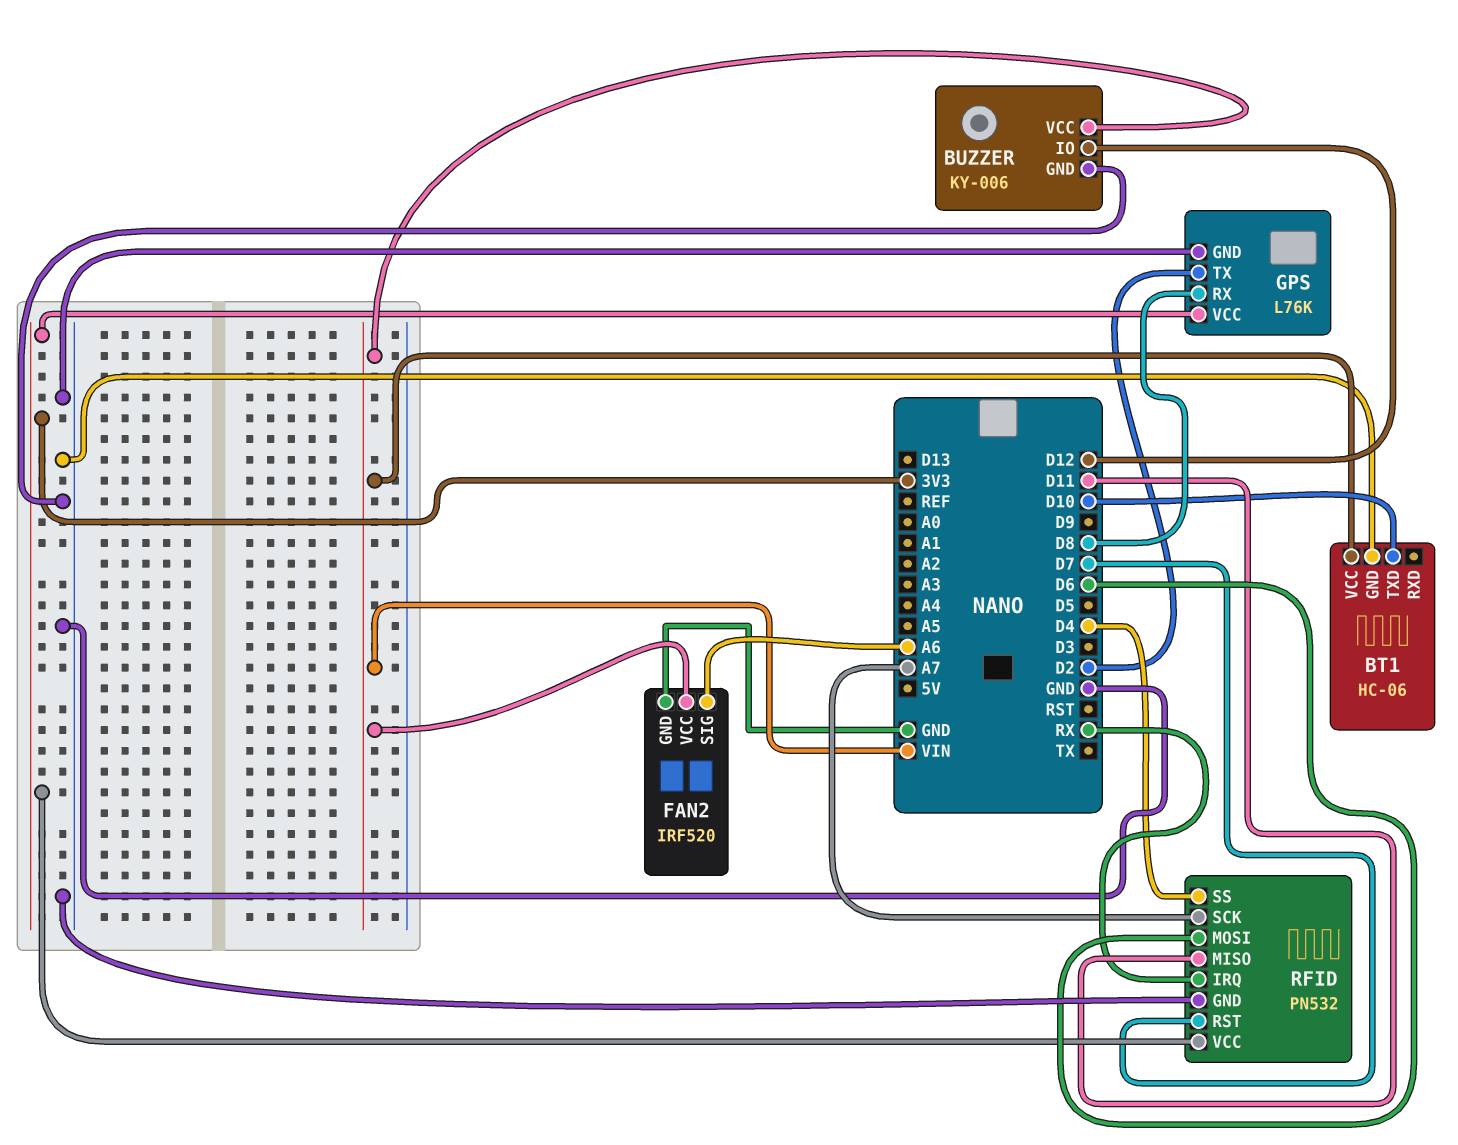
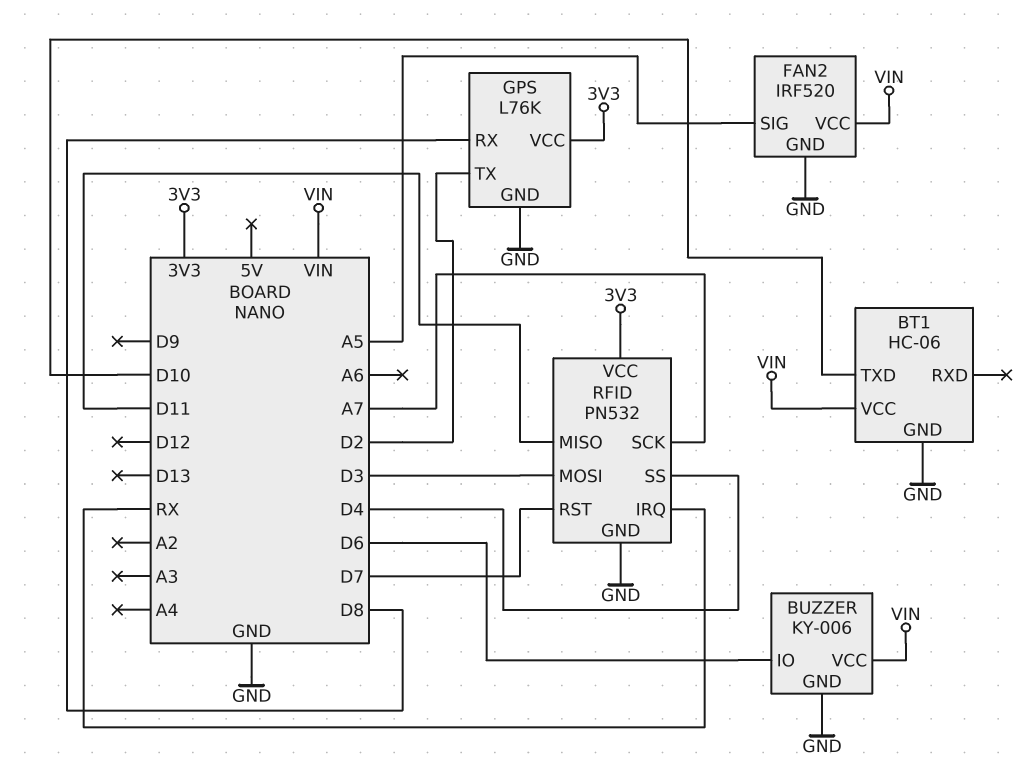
BUZZER pin IO: D12 -> D6
FAN2 pin SIG: A6 -> A5
RFID pin MOSI: D6 -> D3

